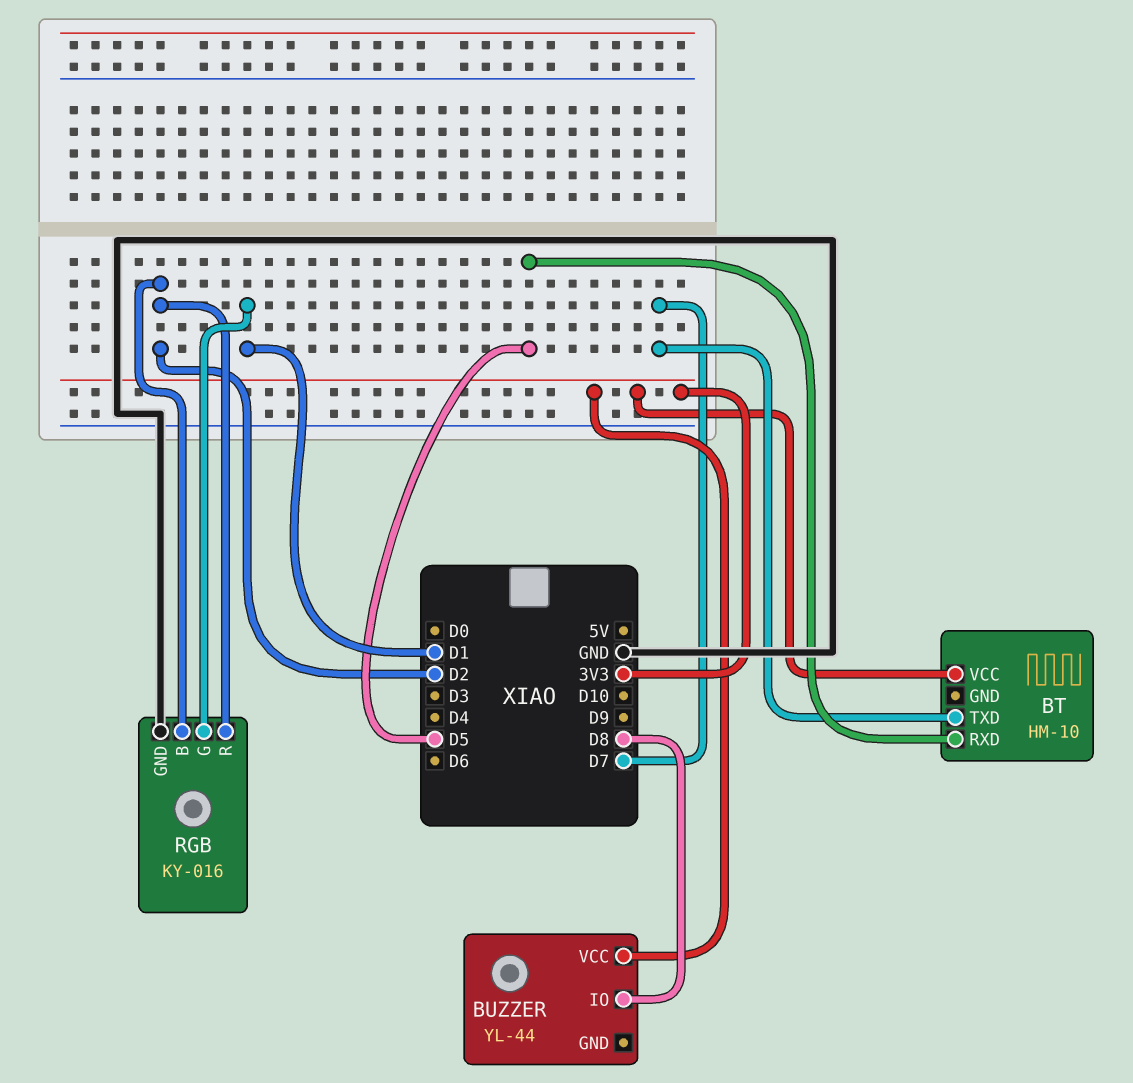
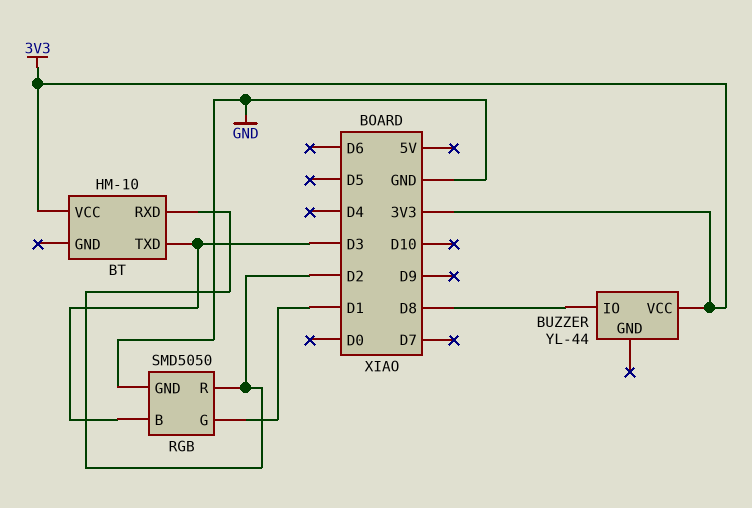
BT pin RXD: D5 -> D2
BT pin TXD: D7 -> D3
RGB: KY-016 -> SMD5050
RGB pin B: D2 -> D3

